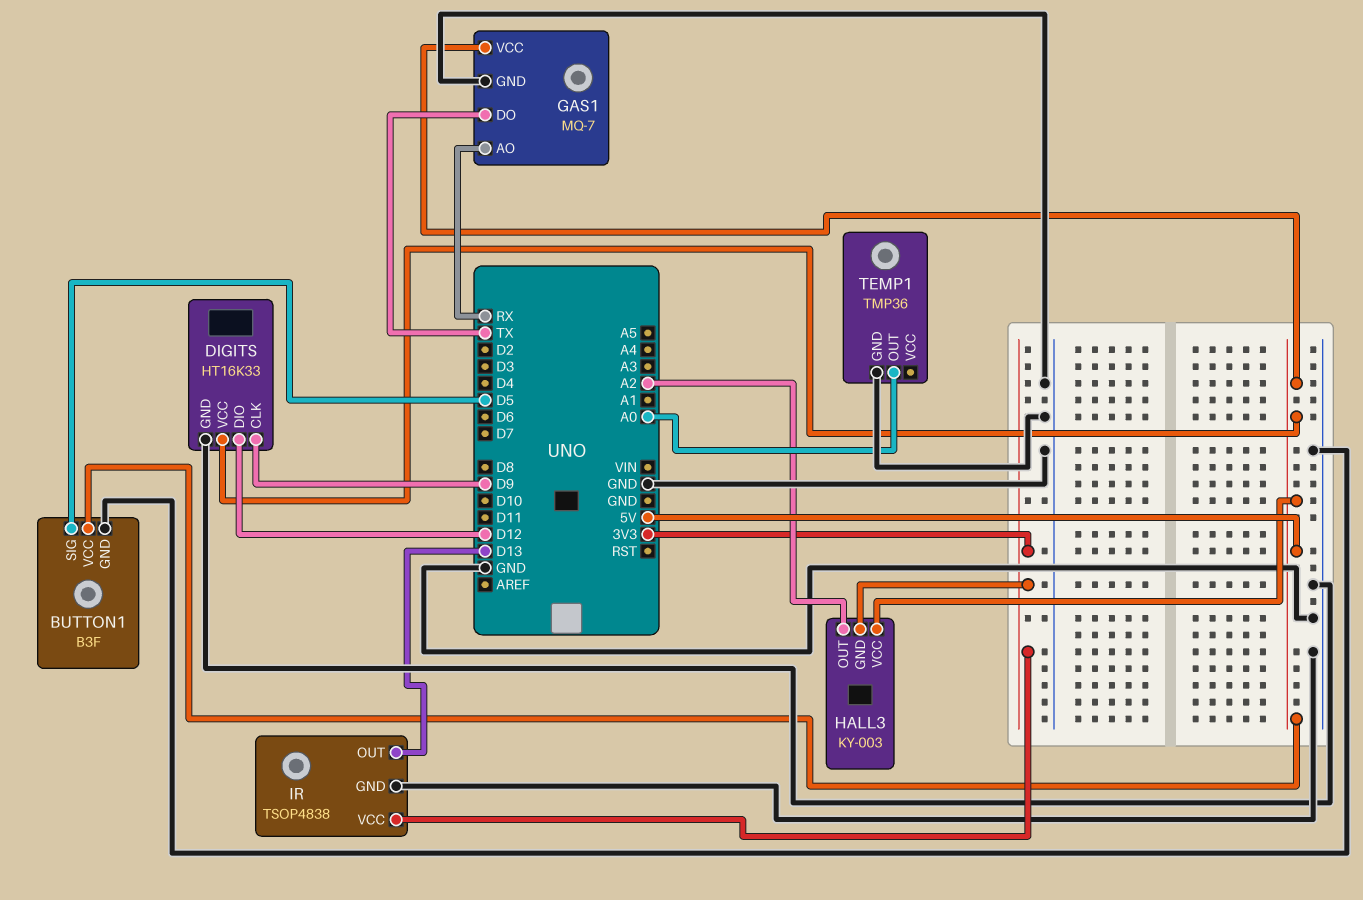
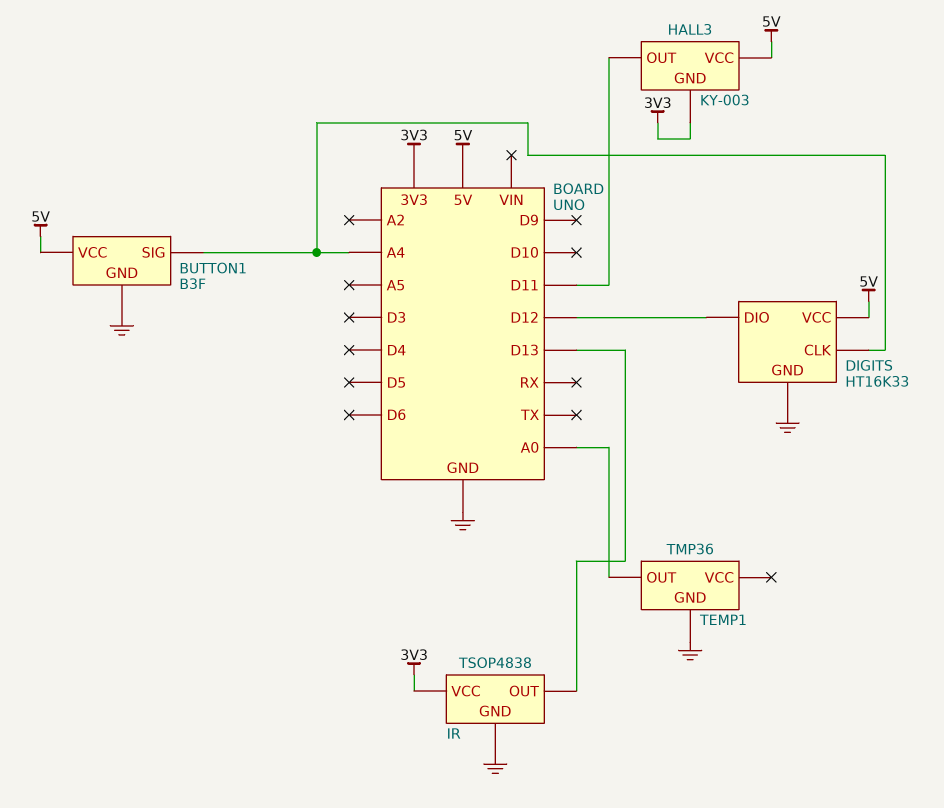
BUTTON1 pin SIG: D5 -> A4
DIGITS pin CLK: D9 -> A4
GAS1: MQ-7 -> none
GAS1 pin AO: RX -> none
GAS1 pin DO: TX -> none
GAS1 pin GND: GND -> none
GAS1 pin VCC: 5V -> none
HALL3 pin OUT: A2 -> D11

